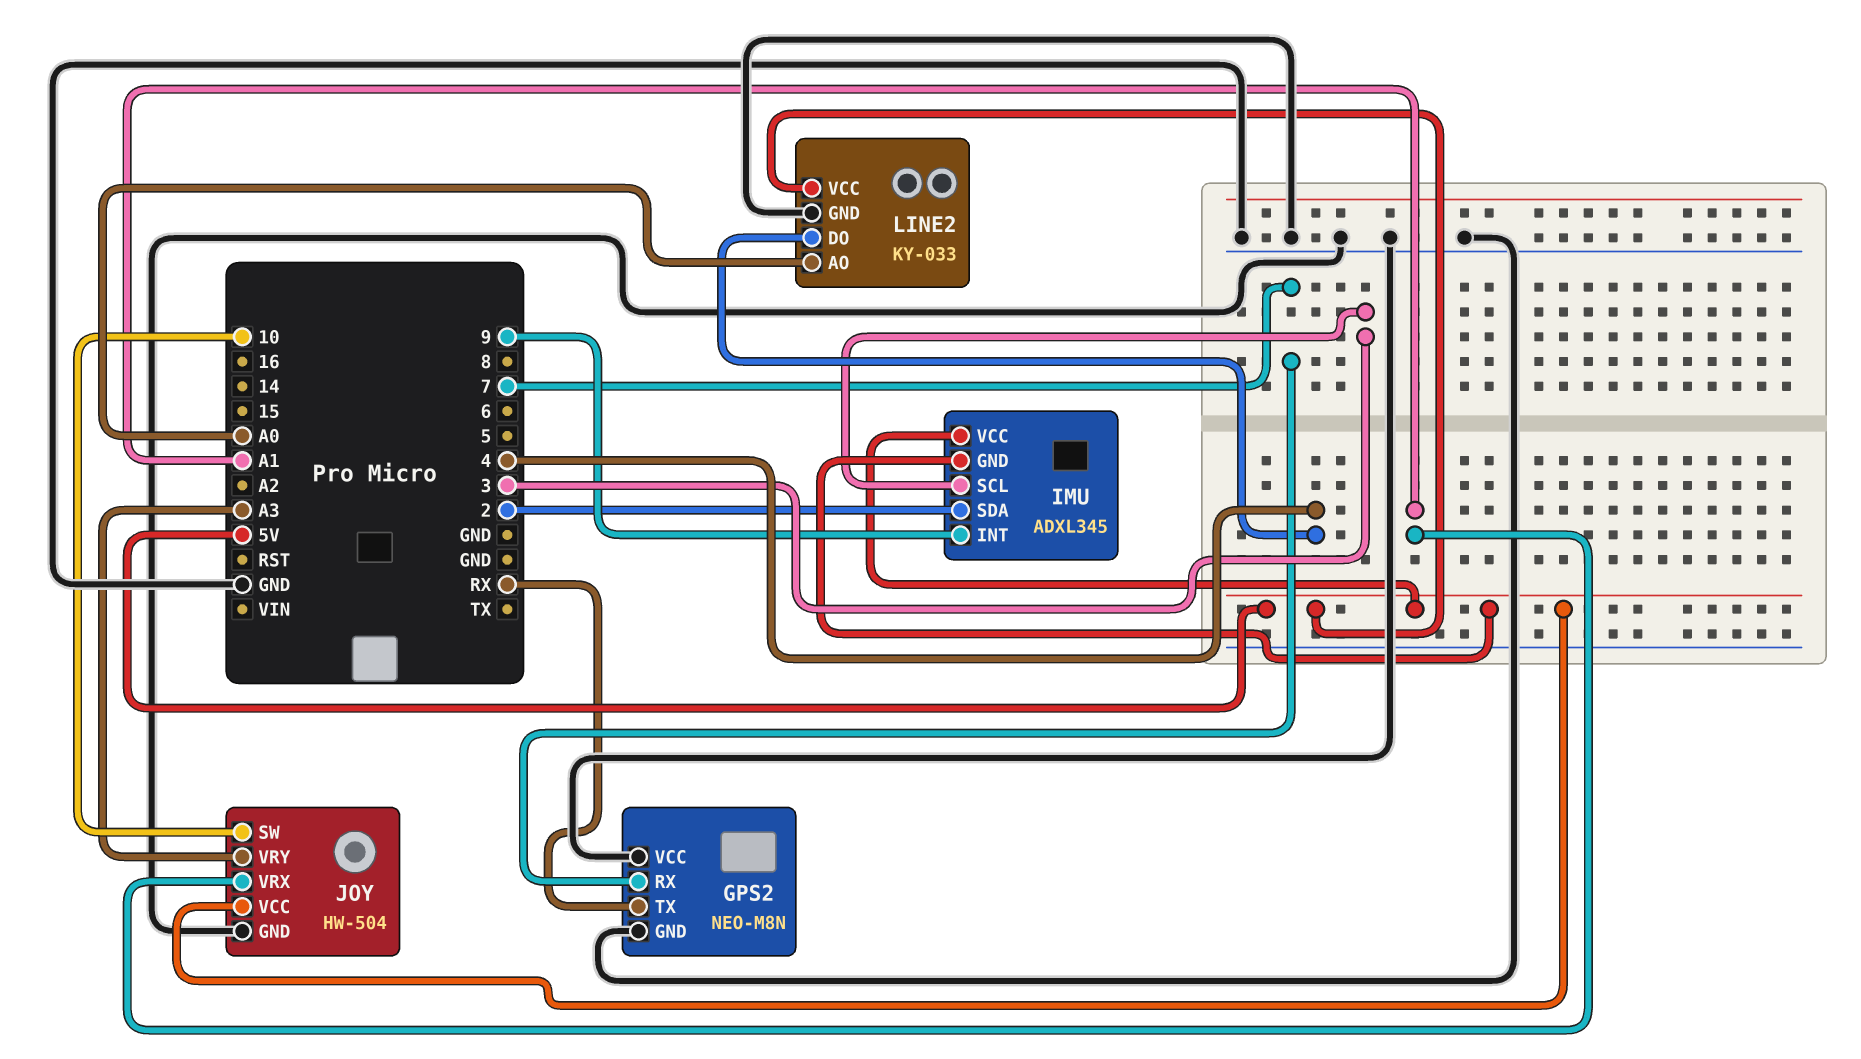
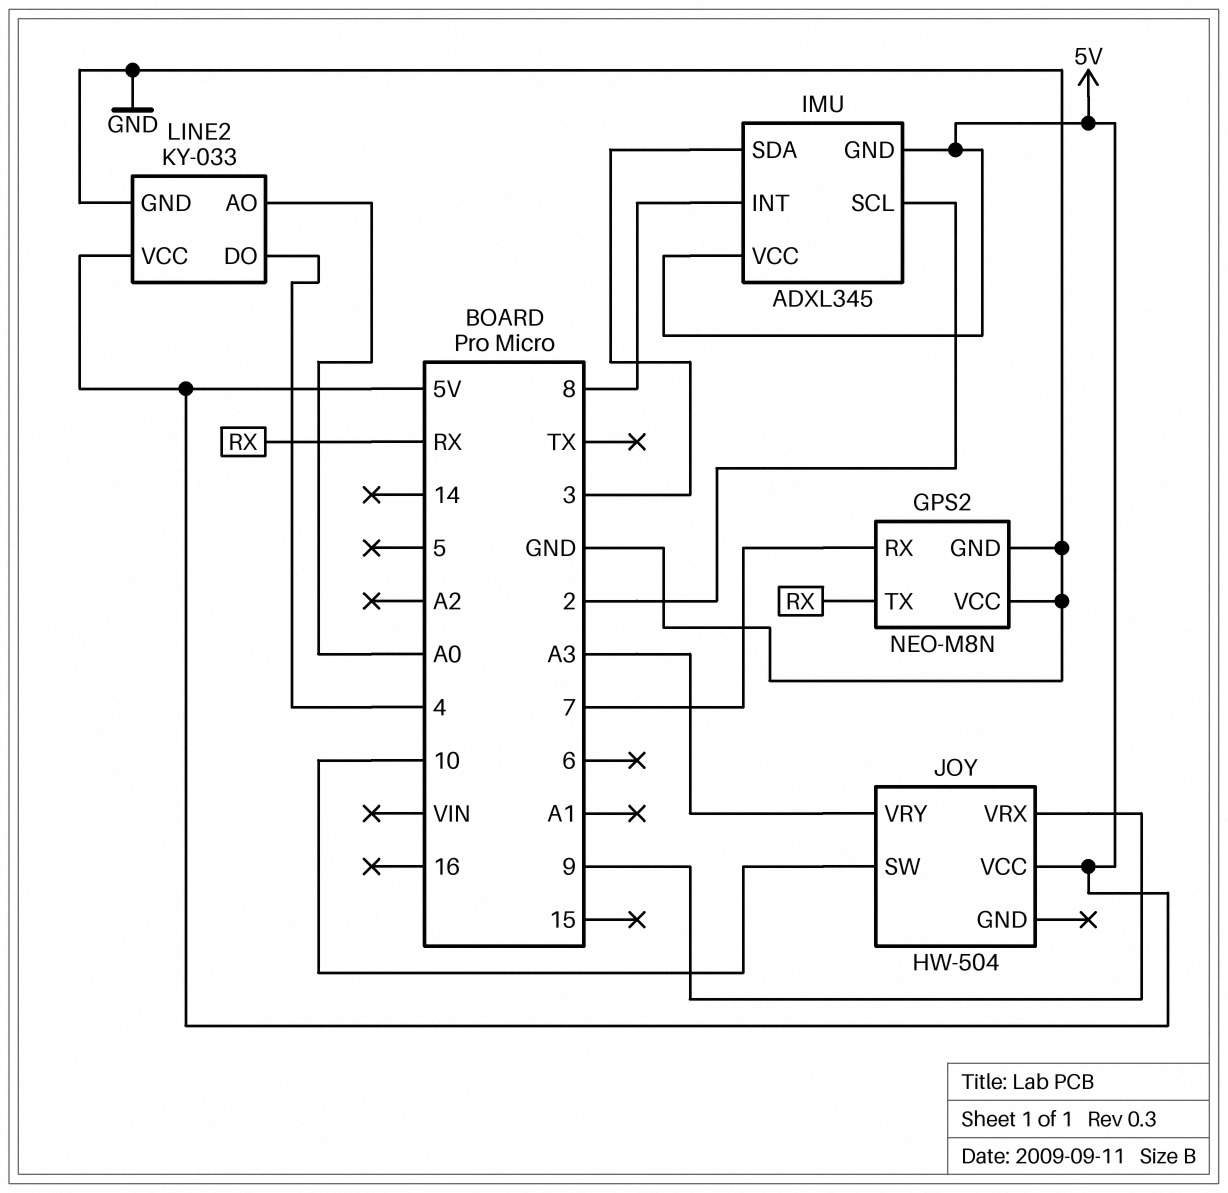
IMU pin INT: 9 -> 8
IMU pin SCL: 3 -> 2
IMU pin SDA: 2 -> 3
JOY pin GND: GND -> none
JOY pin VRX: A1 -> 9

